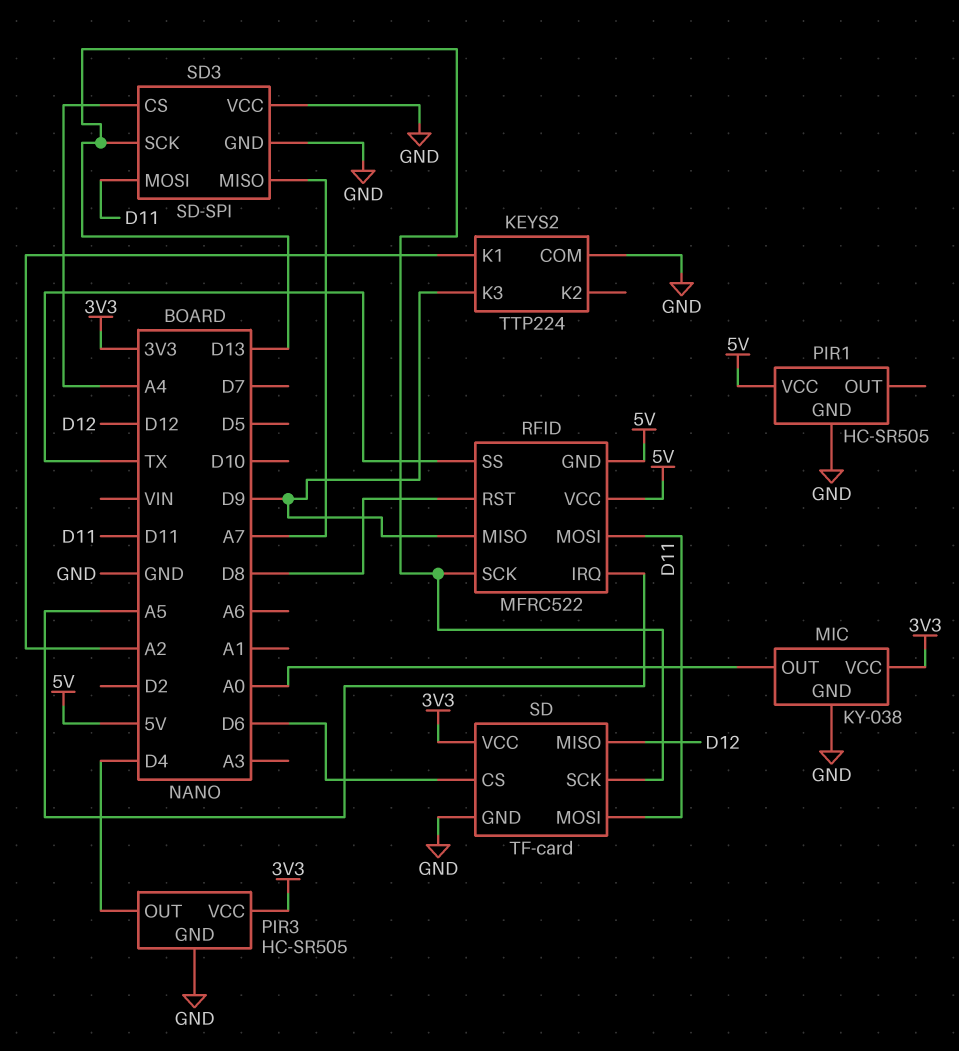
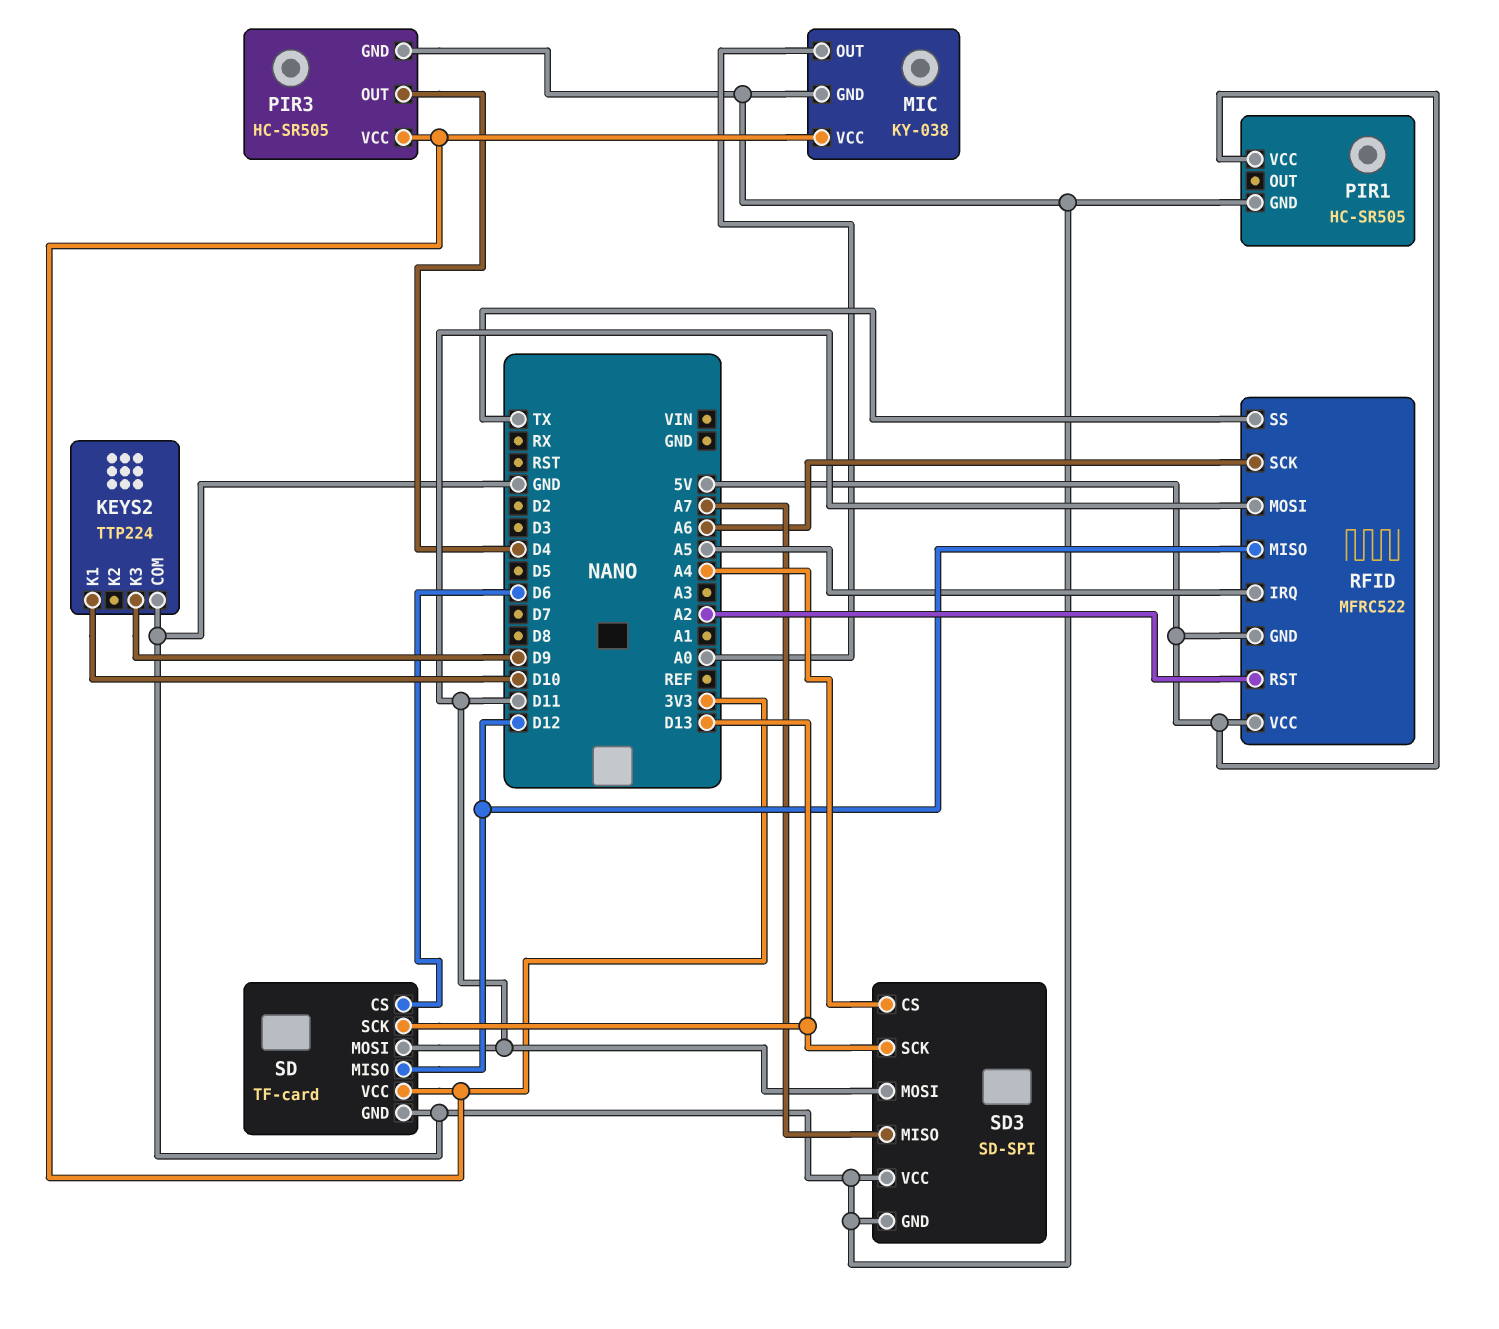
KEYS2 pin K1: A2 -> D10
RFID pin MISO: D9 -> D12
RFID pin RST: D8 -> A2
RFID pin SCK: D13 -> A6

